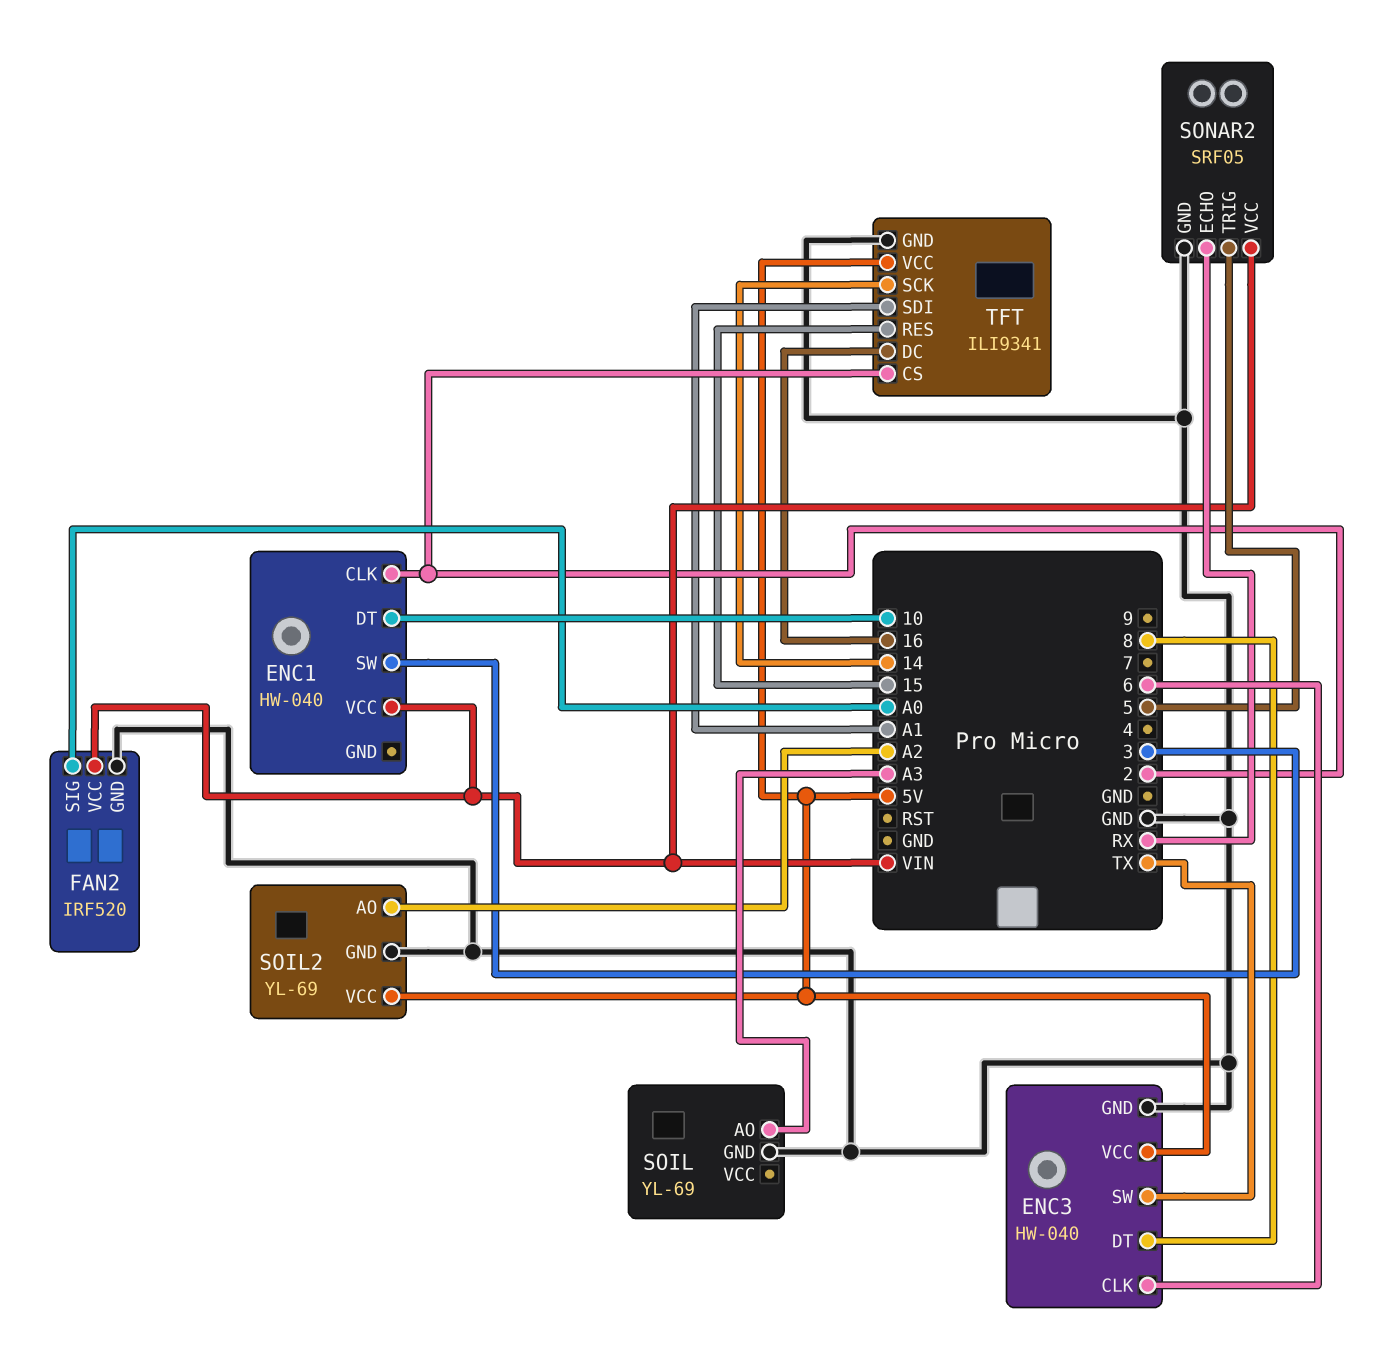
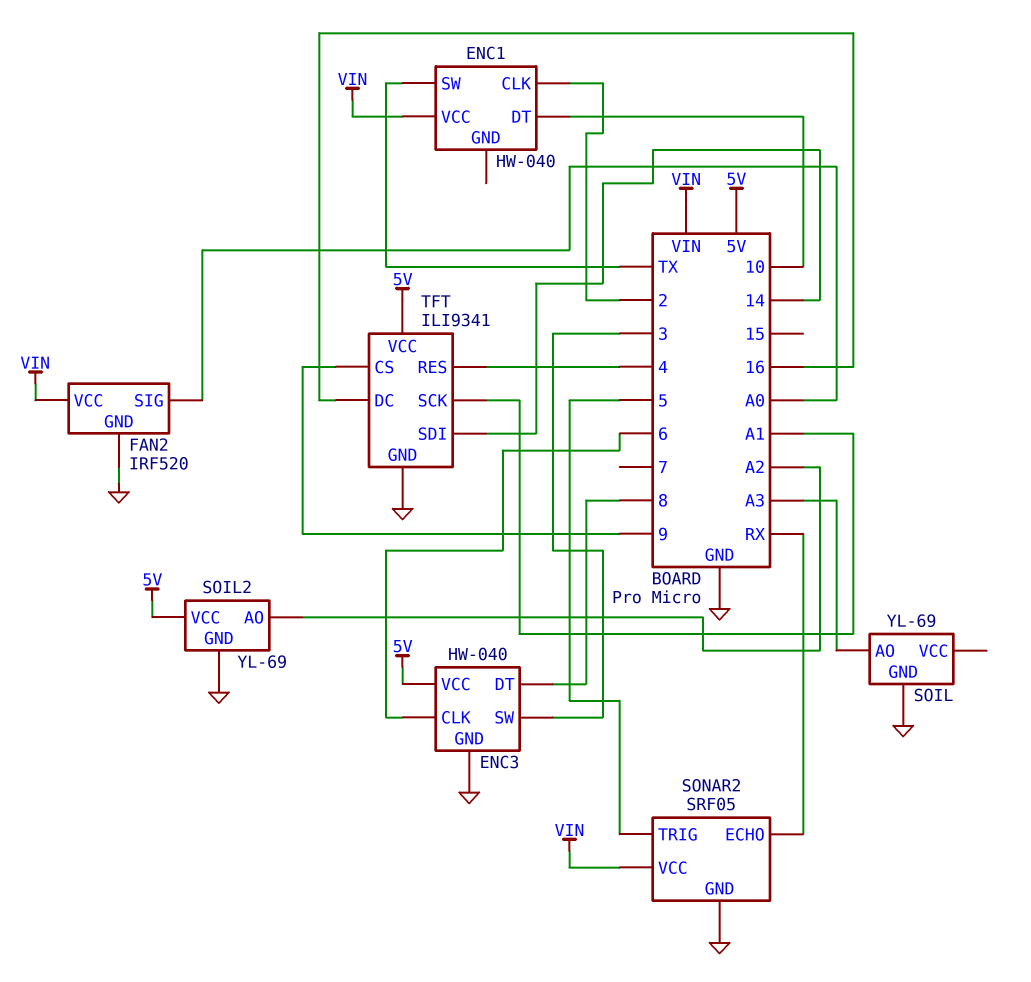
ENC1 pin SW: 3 -> TX
ENC3 pin SW: TX -> 3
TFT pin CS: 2 -> 9
TFT pin RES: 15 -> 4
TFT pin SCK: 14 -> A1
TFT pin SDI: A1 -> 14

